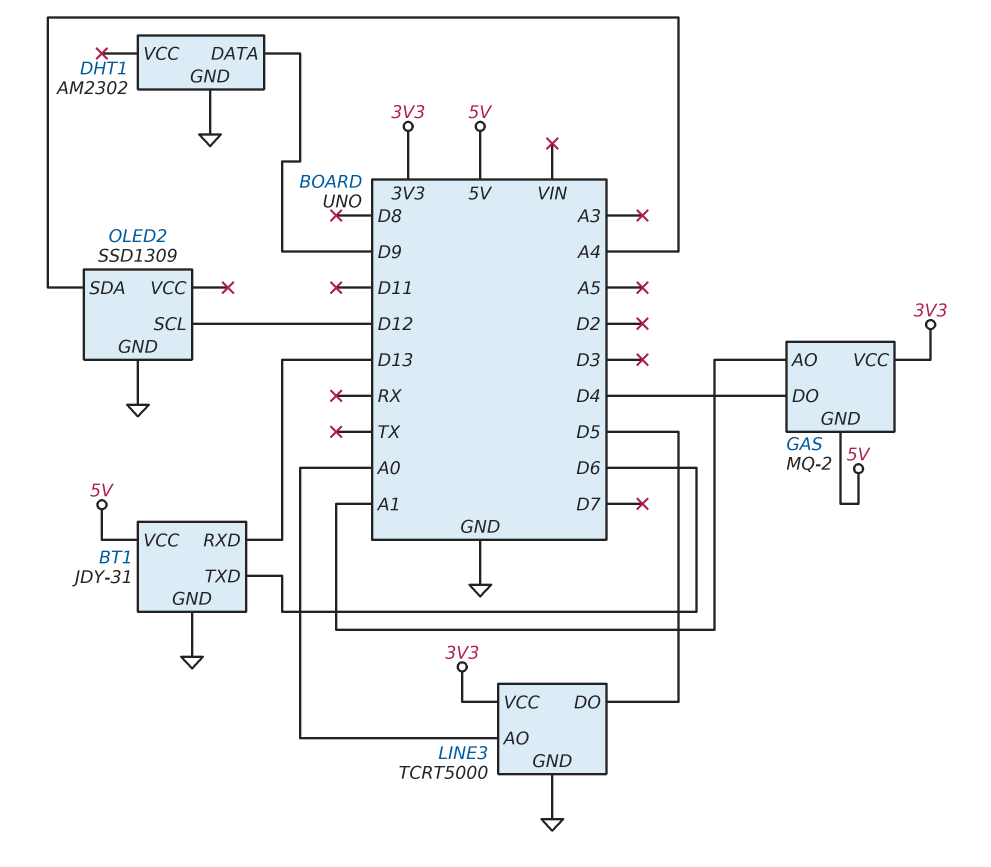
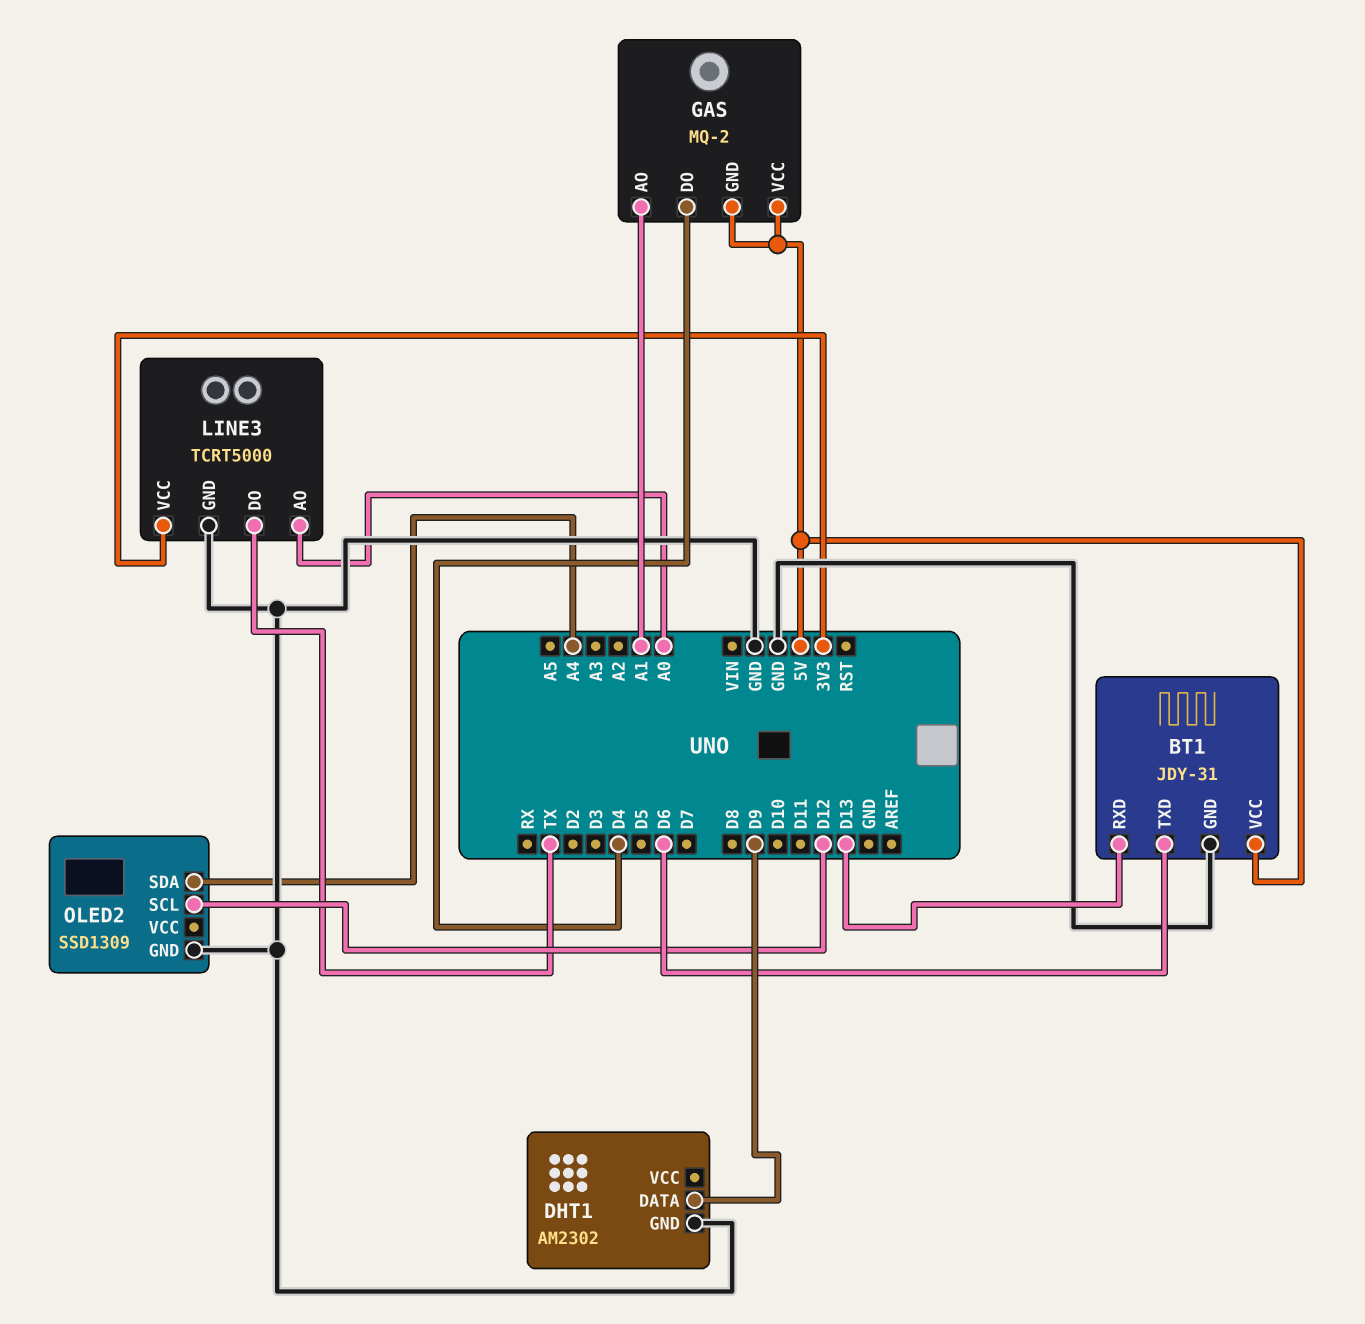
GAS pin VCC: 3V3 -> 5V
LINE3 pin DO: D5 -> TX

